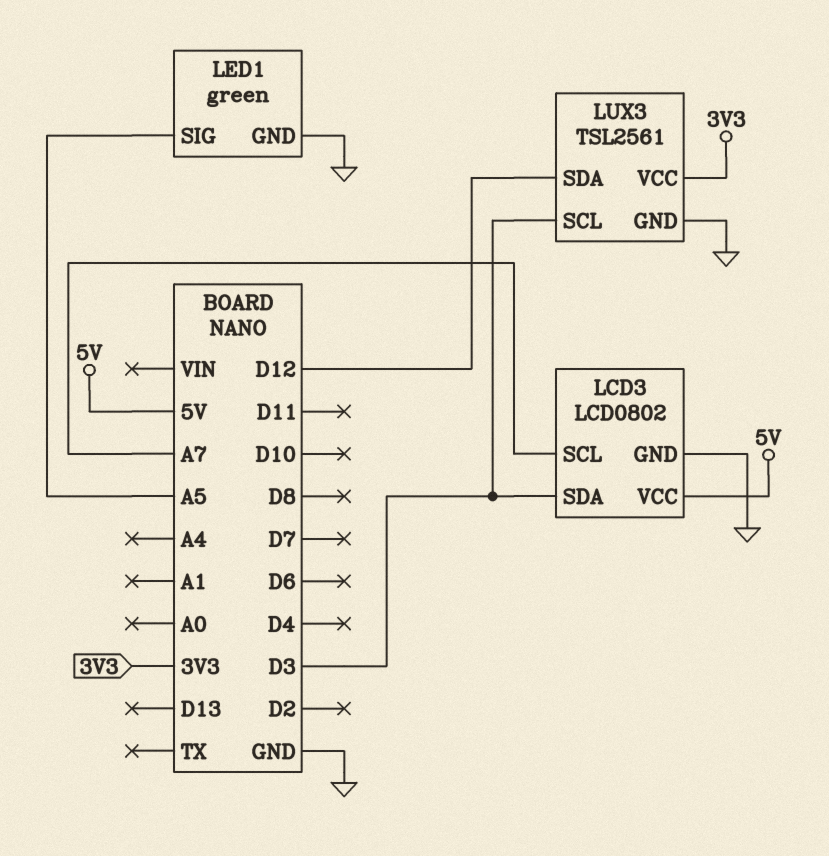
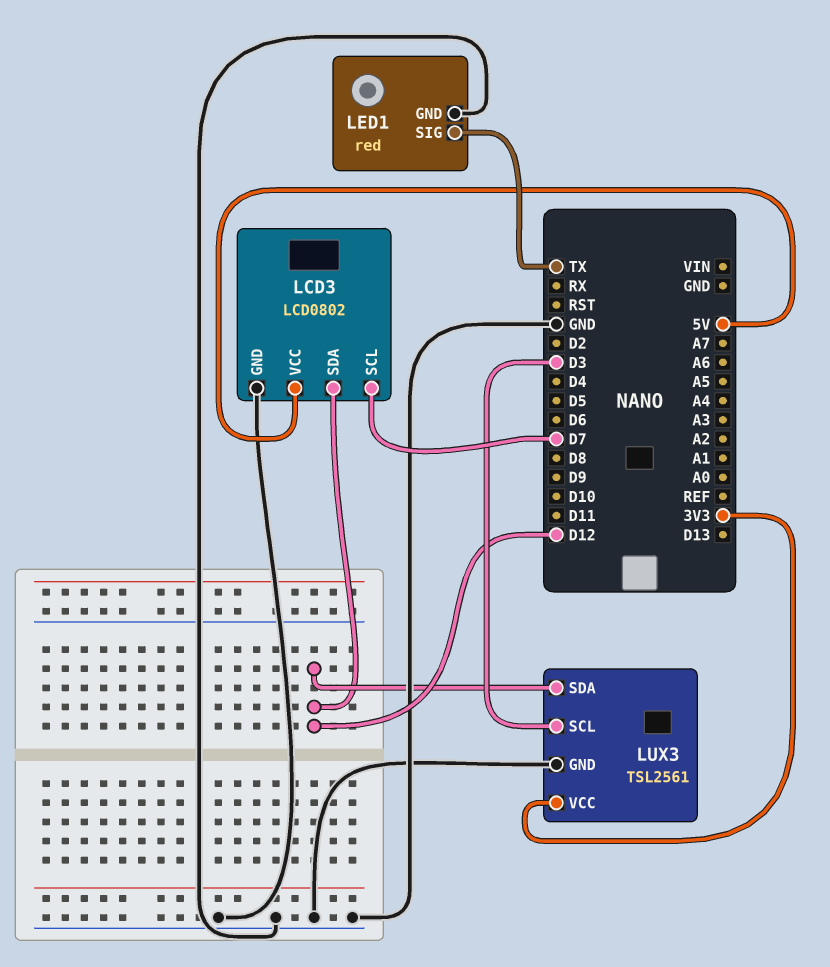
LCD3 pin SCL: A7 -> D7
LCD3 pin SDA: D3 -> D12
LED1: green -> red
LED1 pin SIG: A5 -> TX

